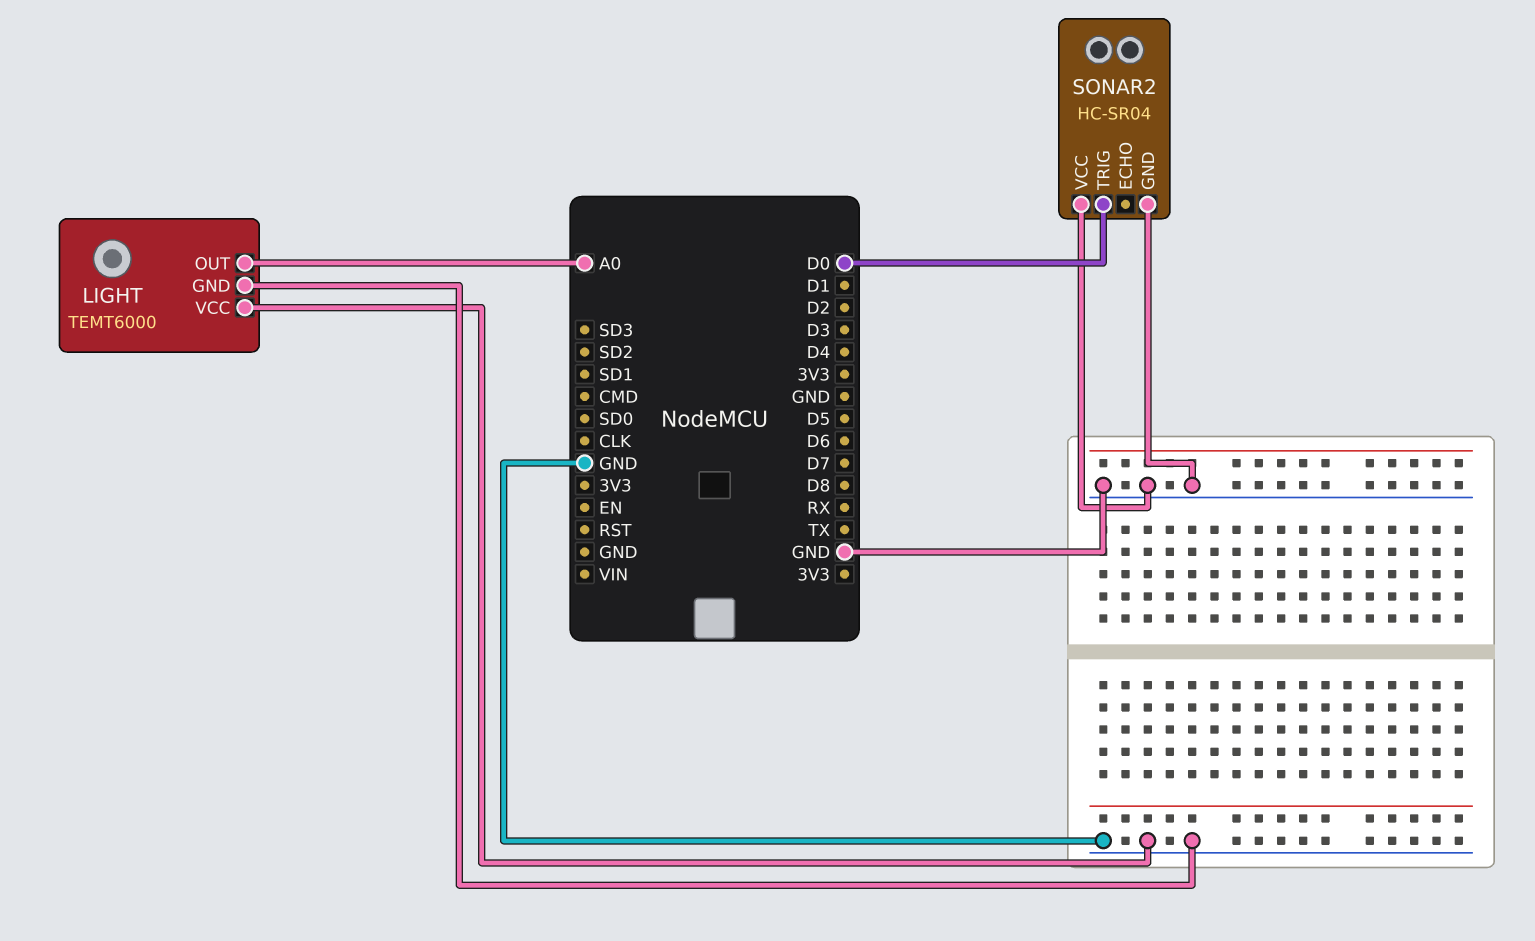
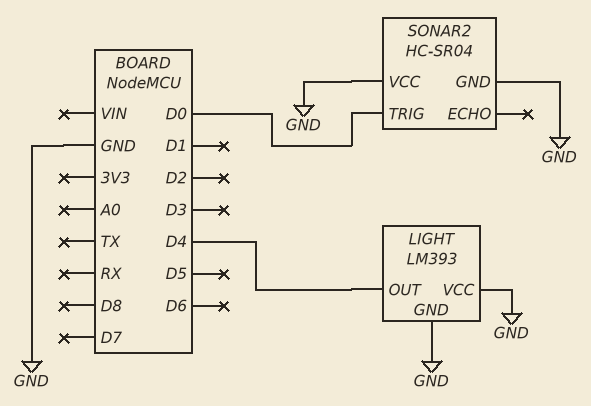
LIGHT: TEMT6000 -> LM393
LIGHT pin OUT: A0 -> D4

